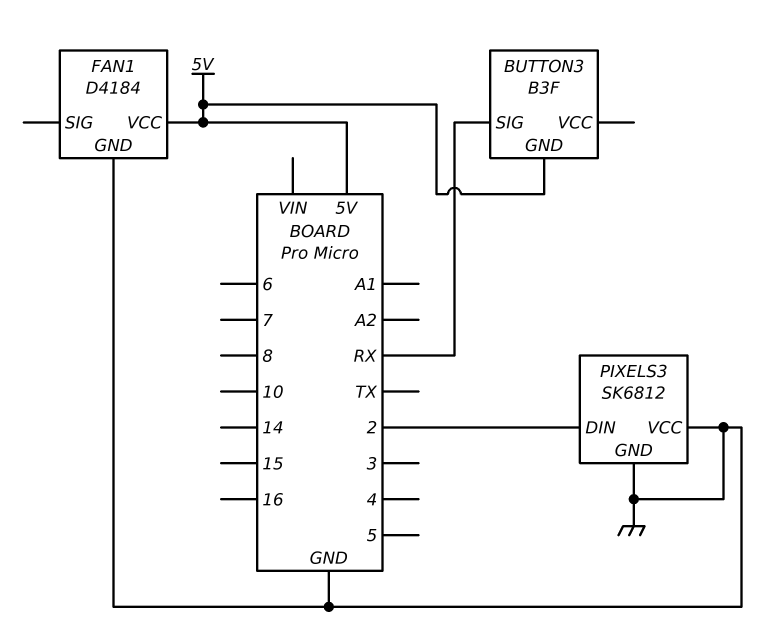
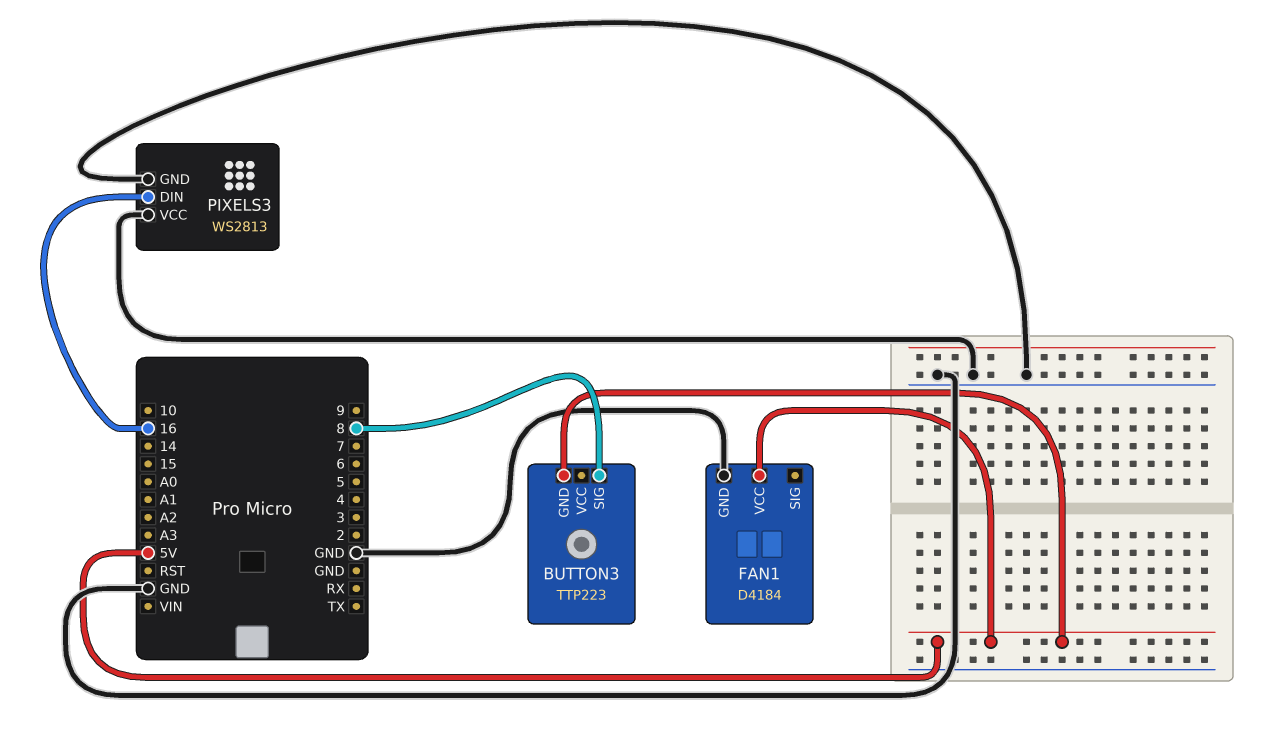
BUTTON3: B3F -> TTP223
BUTTON3 pin SIG: RX -> 8
PIXELS3: SK6812 -> WS2813
PIXELS3 pin DIN: 2 -> 16

